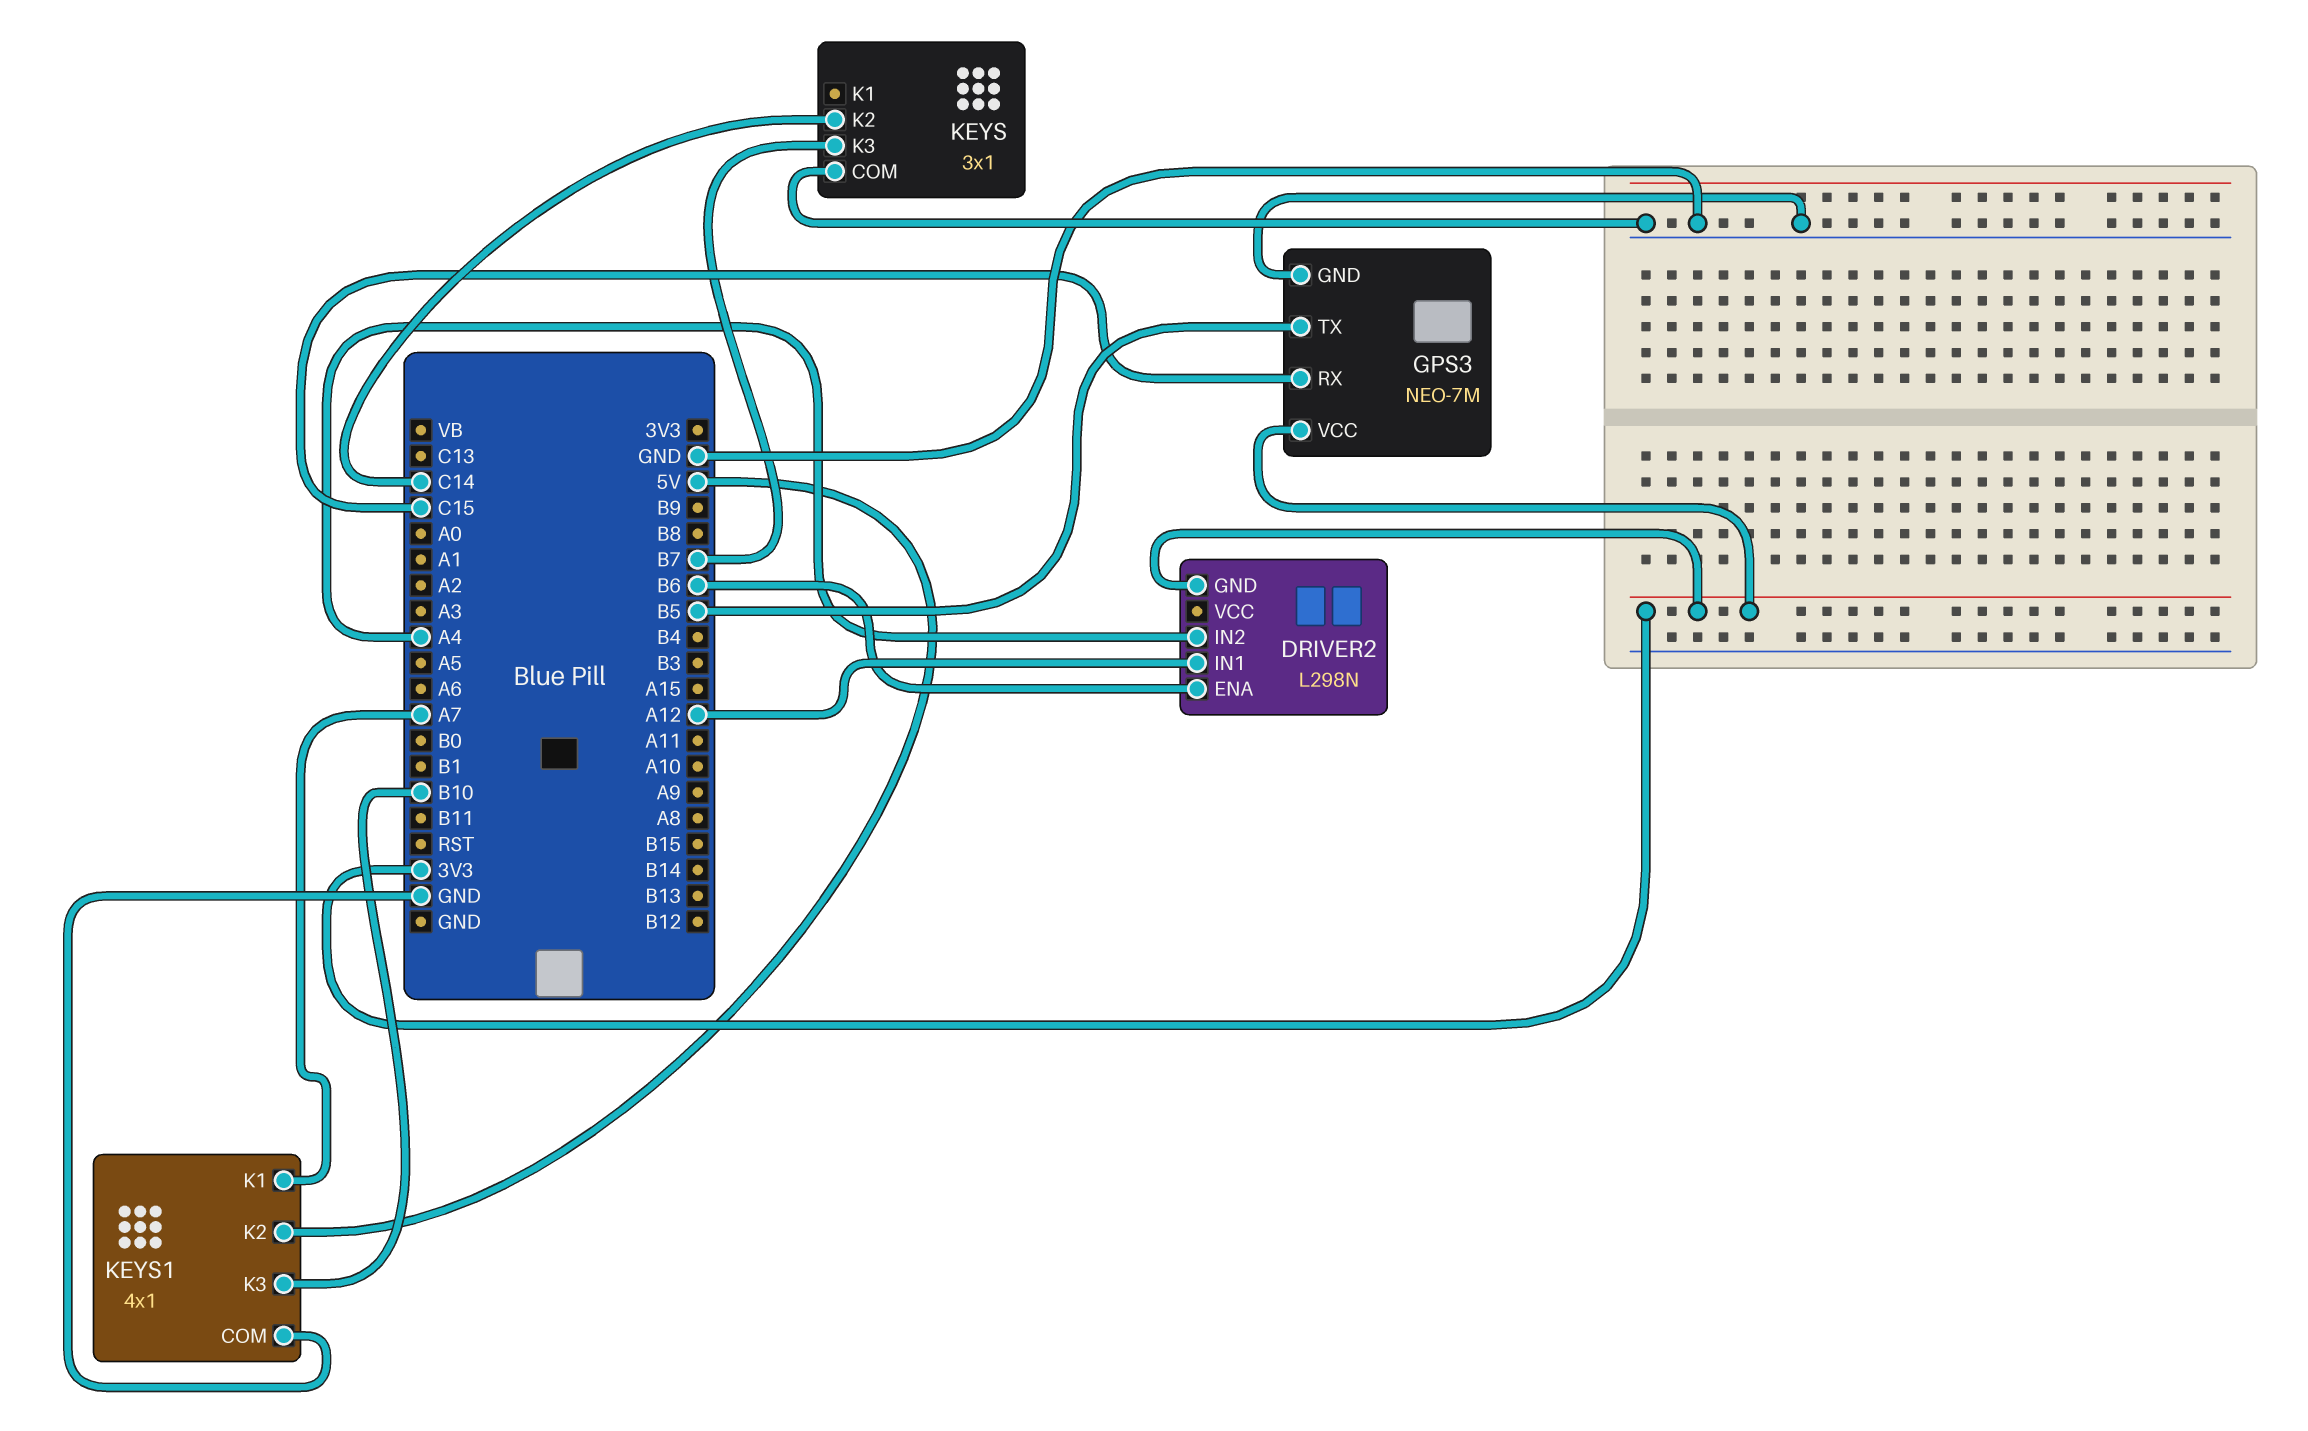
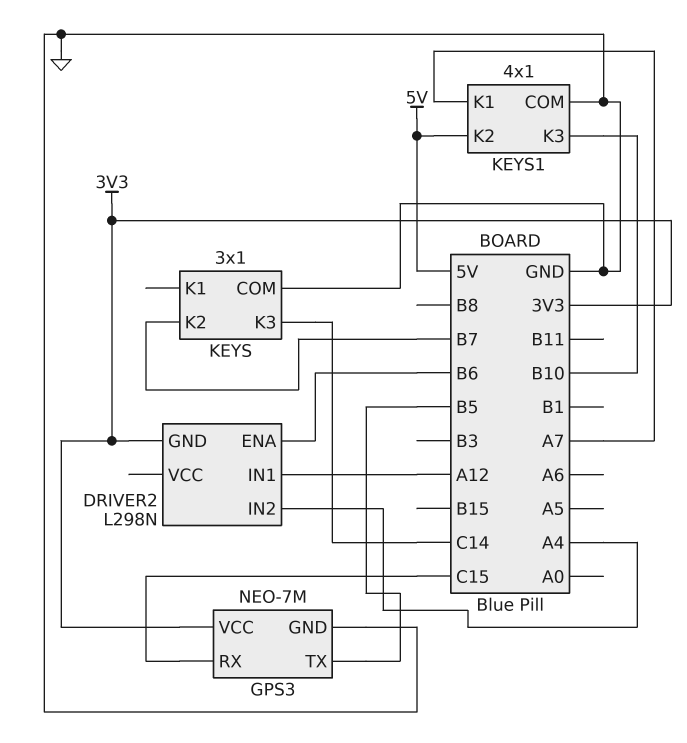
KEYS pin K2: C14 -> B7
KEYS pin K3: B7 -> C14

